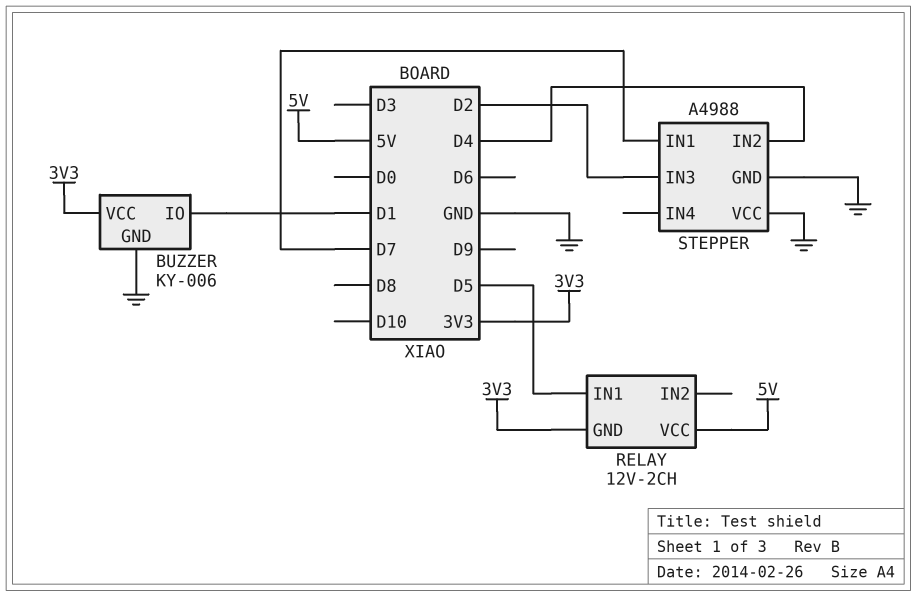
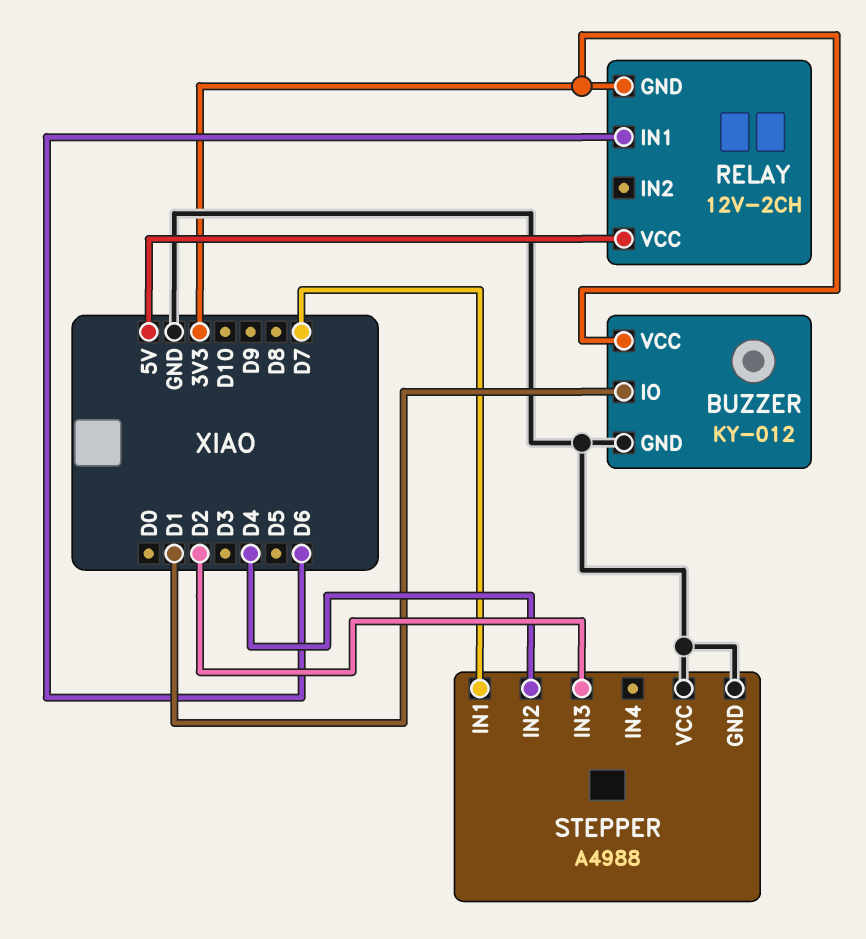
BUZZER: KY-006 -> KY-012
RELAY pin IN1: D5 -> D6

